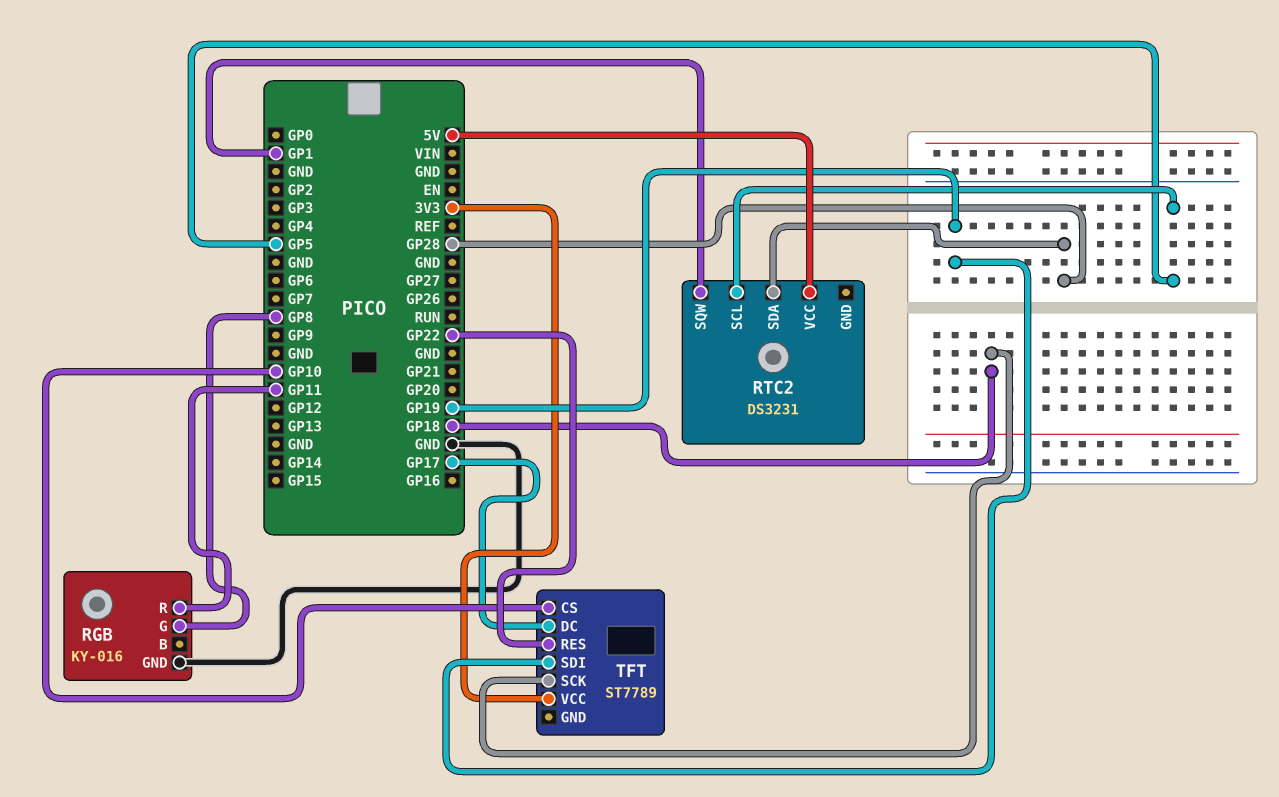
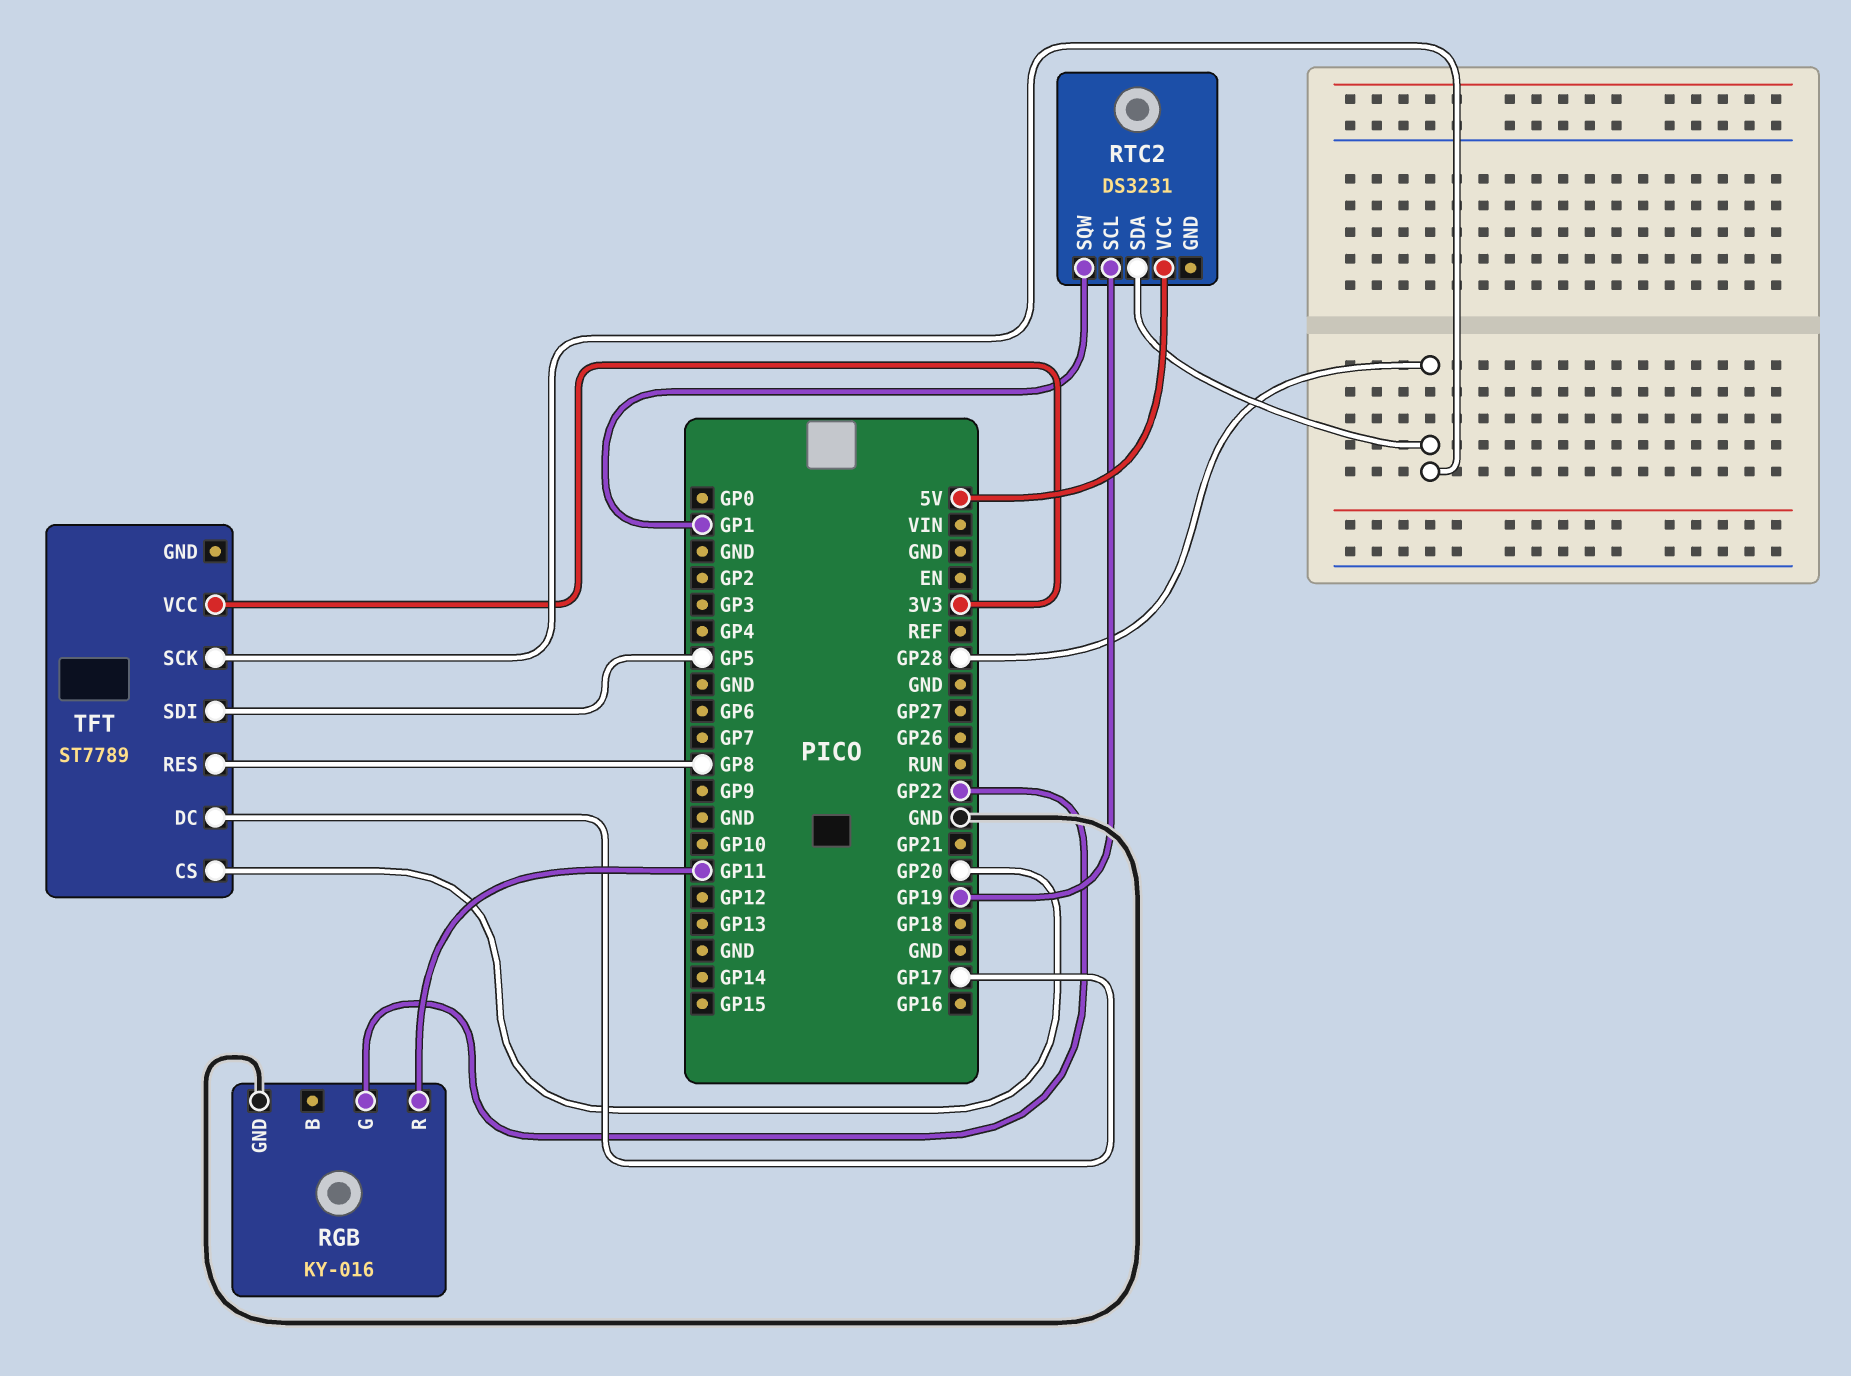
RGB pin G: GP8 -> GP22
RTC2 pin SCL: GP5 -> GP19
TFT pin CS: GP10 -> GP20
TFT pin RES: GP22 -> GP8
TFT pin SCK: GP18 -> GP28
TFT pin SDI: GP19 -> GP5

